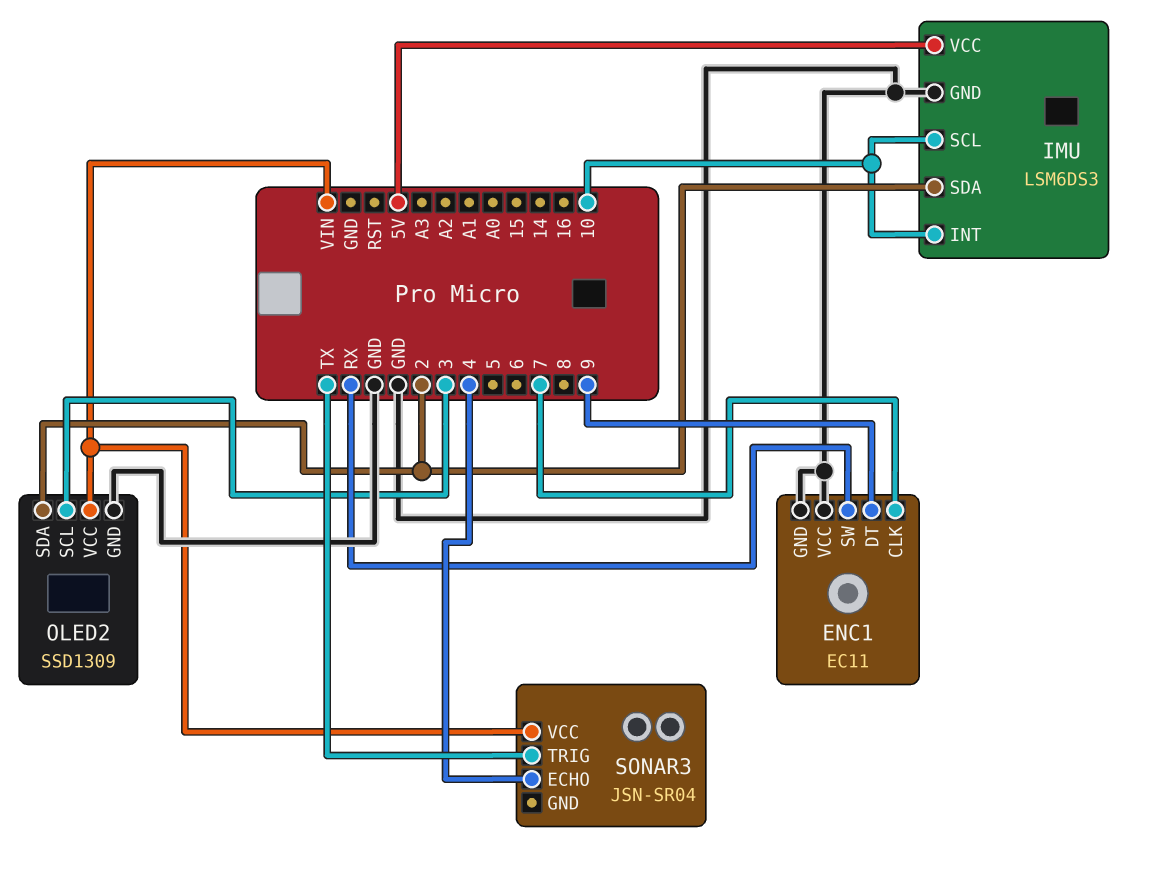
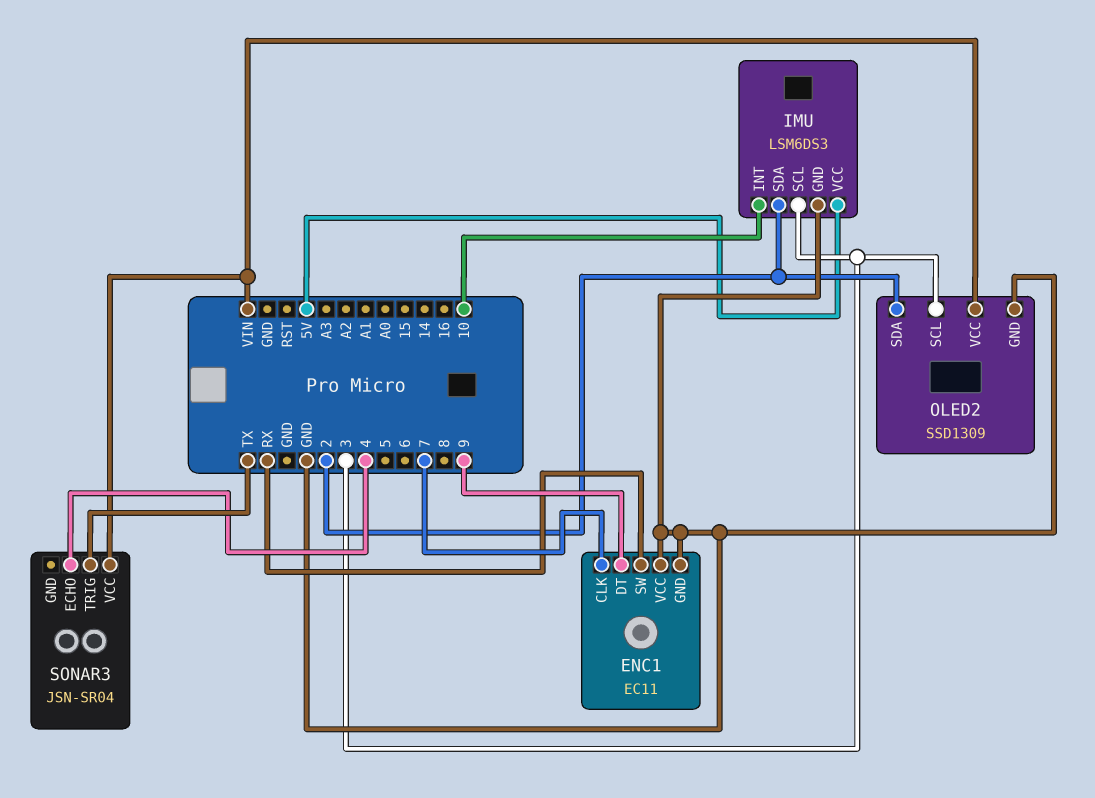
IMU pin SCL: 10 -> 3

